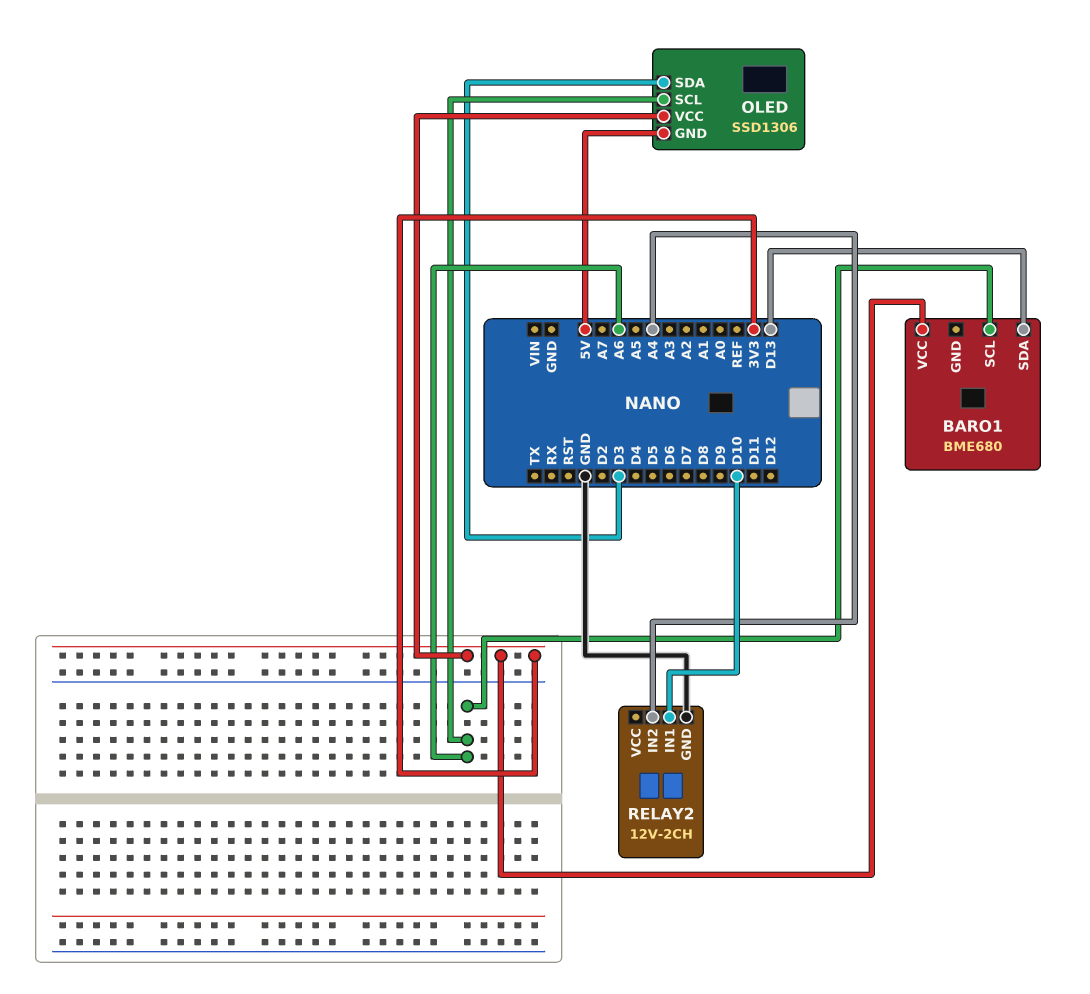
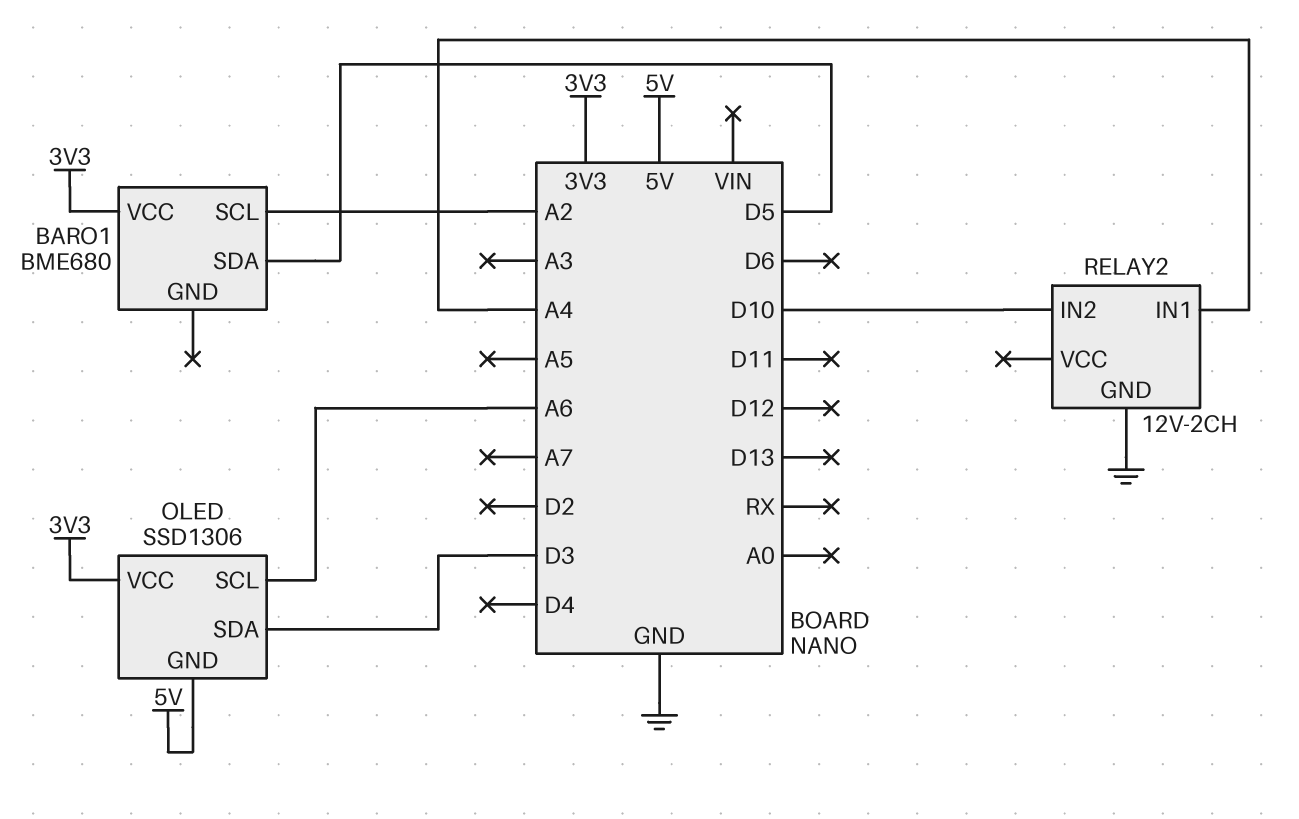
BARO1 pin SCL: A6 -> A2
BARO1 pin SDA: D13 -> D5
RELAY2 pin IN1: D10 -> A4
RELAY2 pin IN2: A4 -> D10

